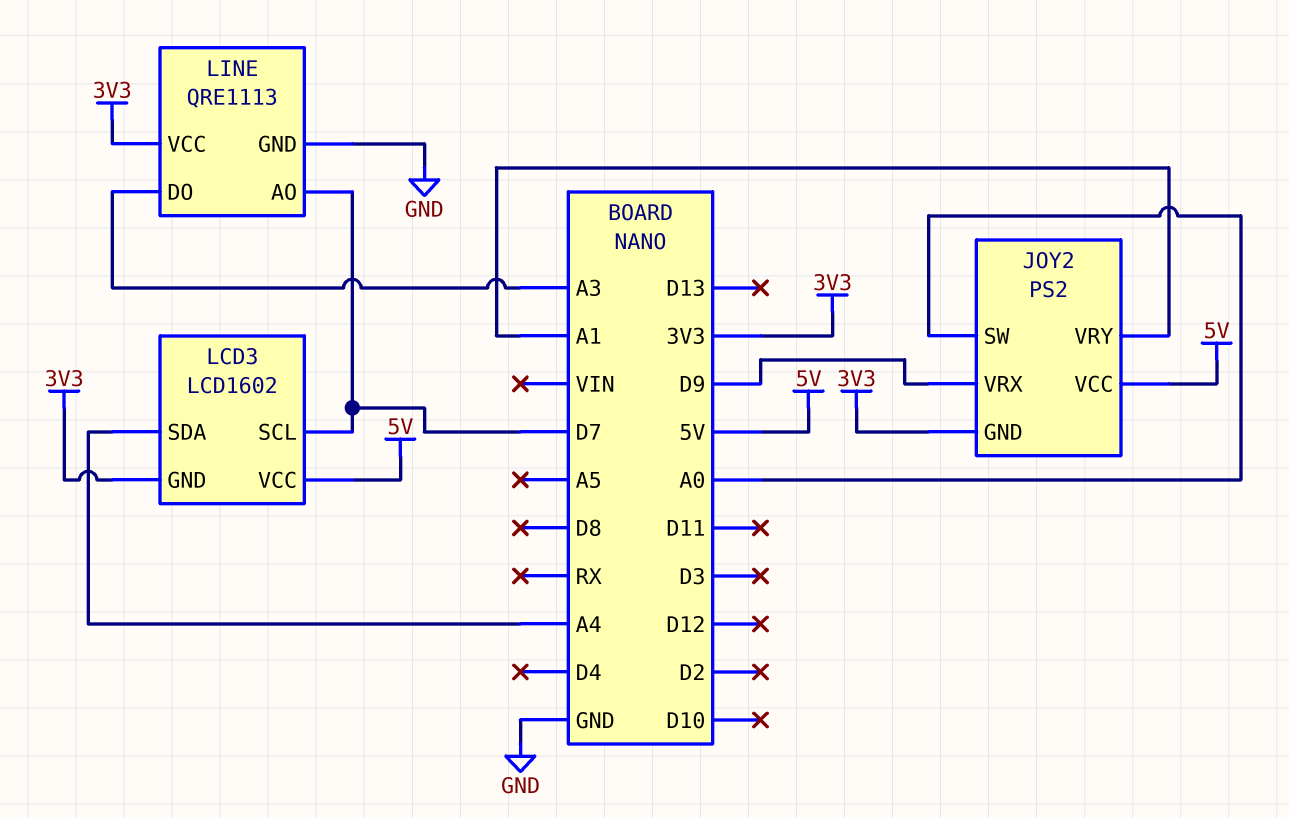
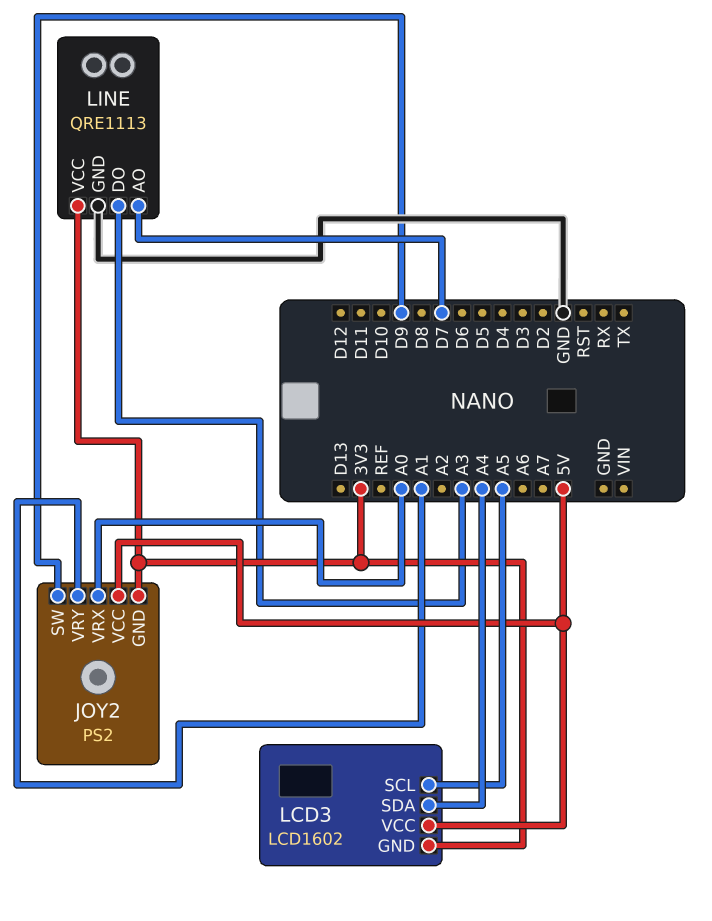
JOY2 pin SW: A0 -> D9
JOY2 pin VRX: D9 -> A0
LCD3 pin SCL: D7 -> A5

